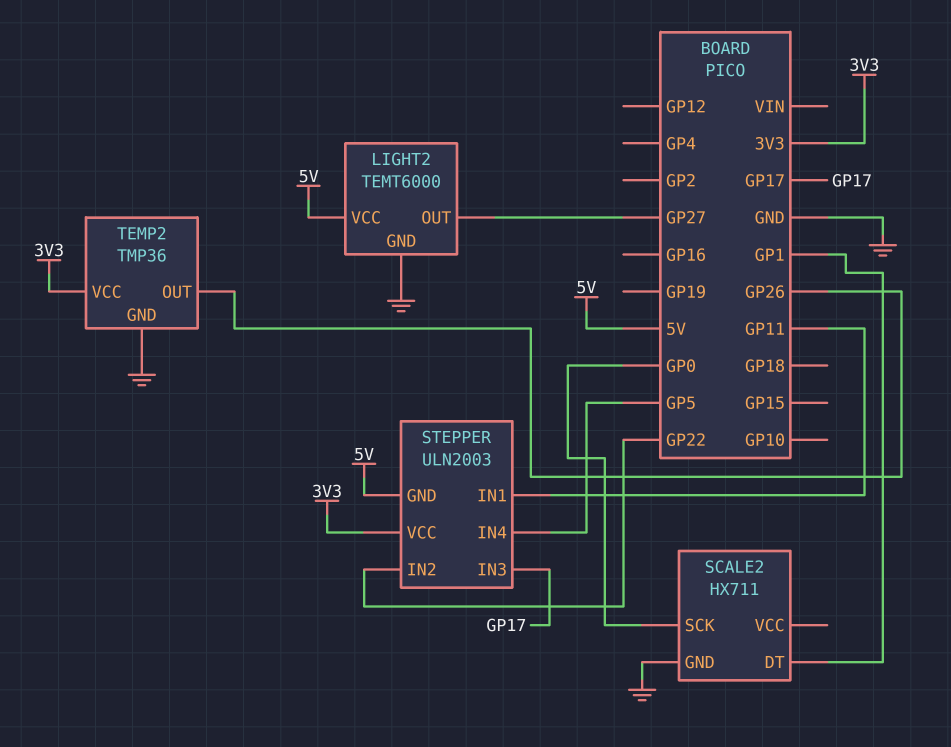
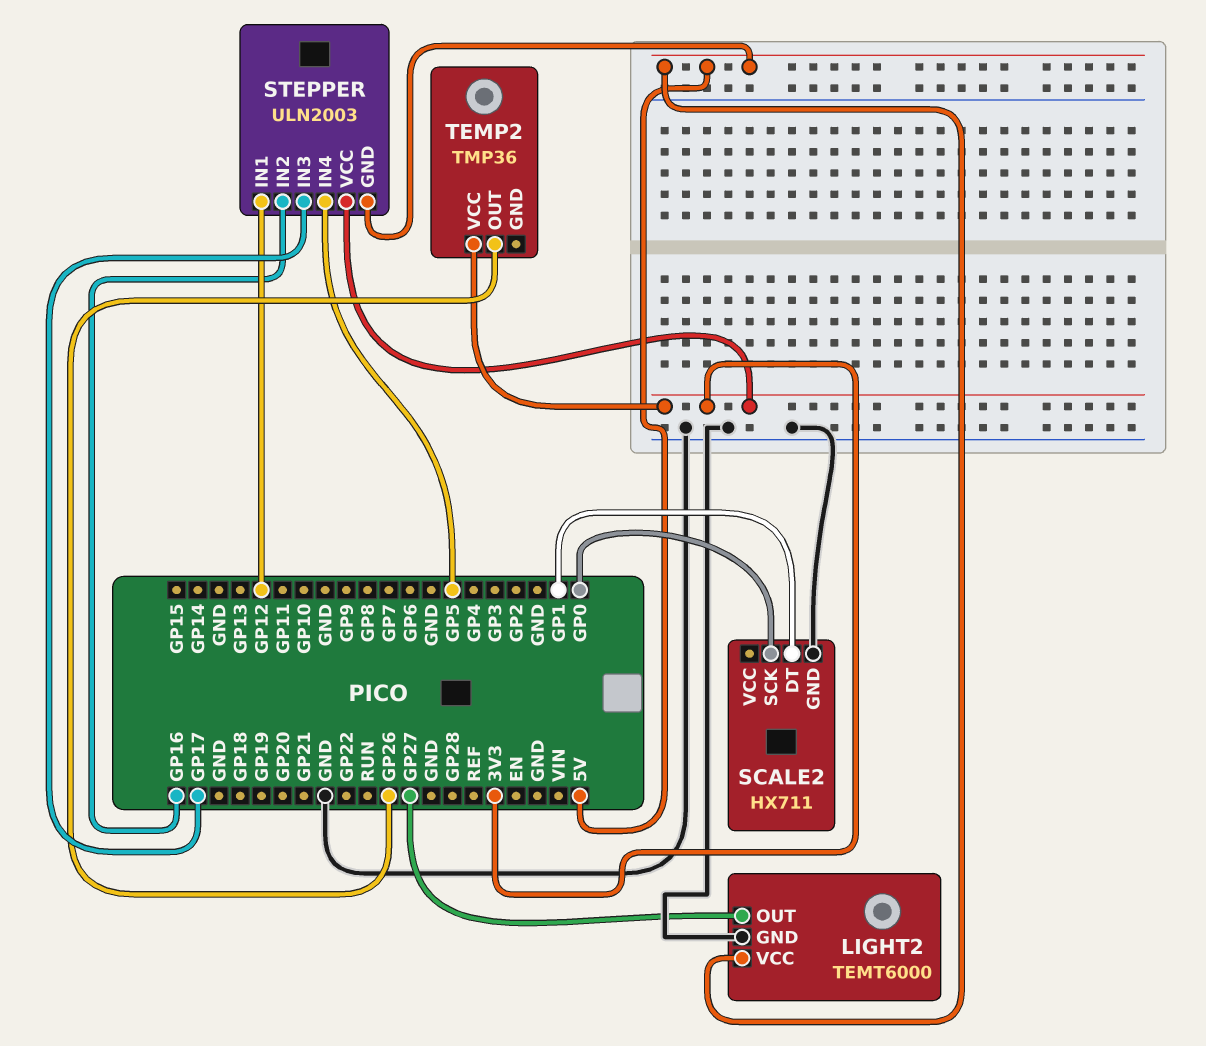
STEPPER pin IN1: GP11 -> GP12
STEPPER pin IN2: GP22 -> GP16
TEMP2 pin GND: GND -> none

